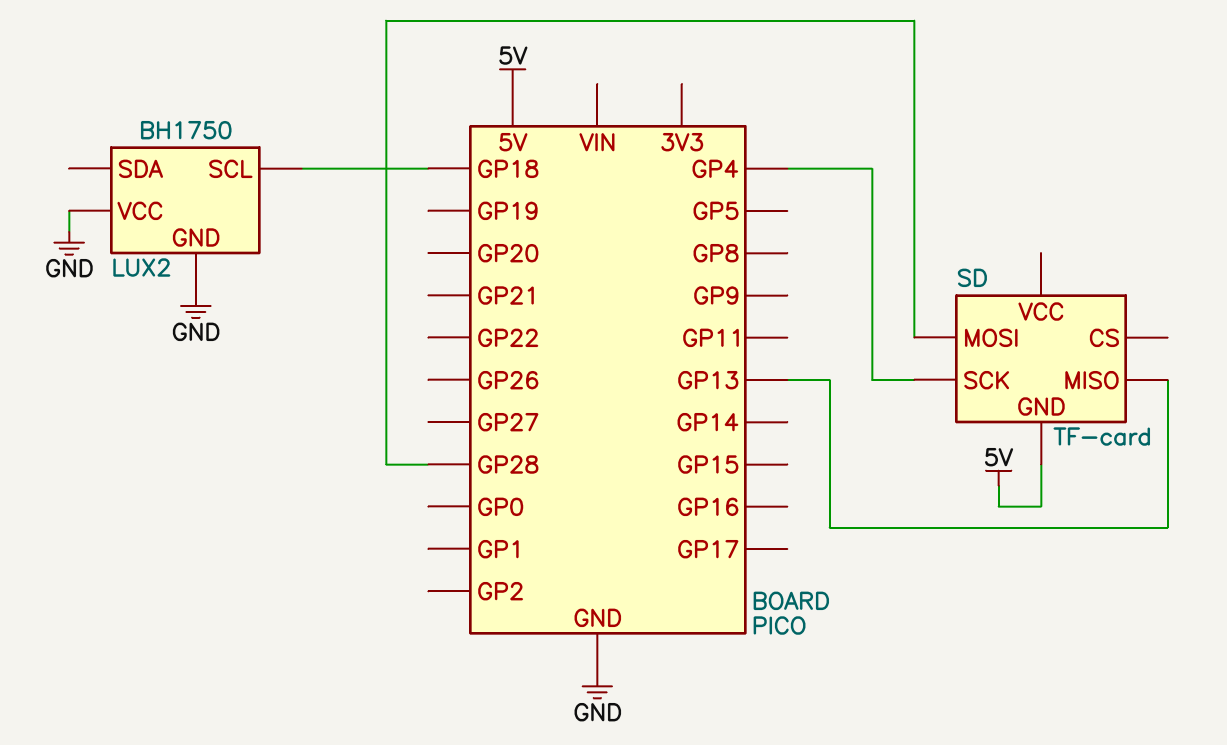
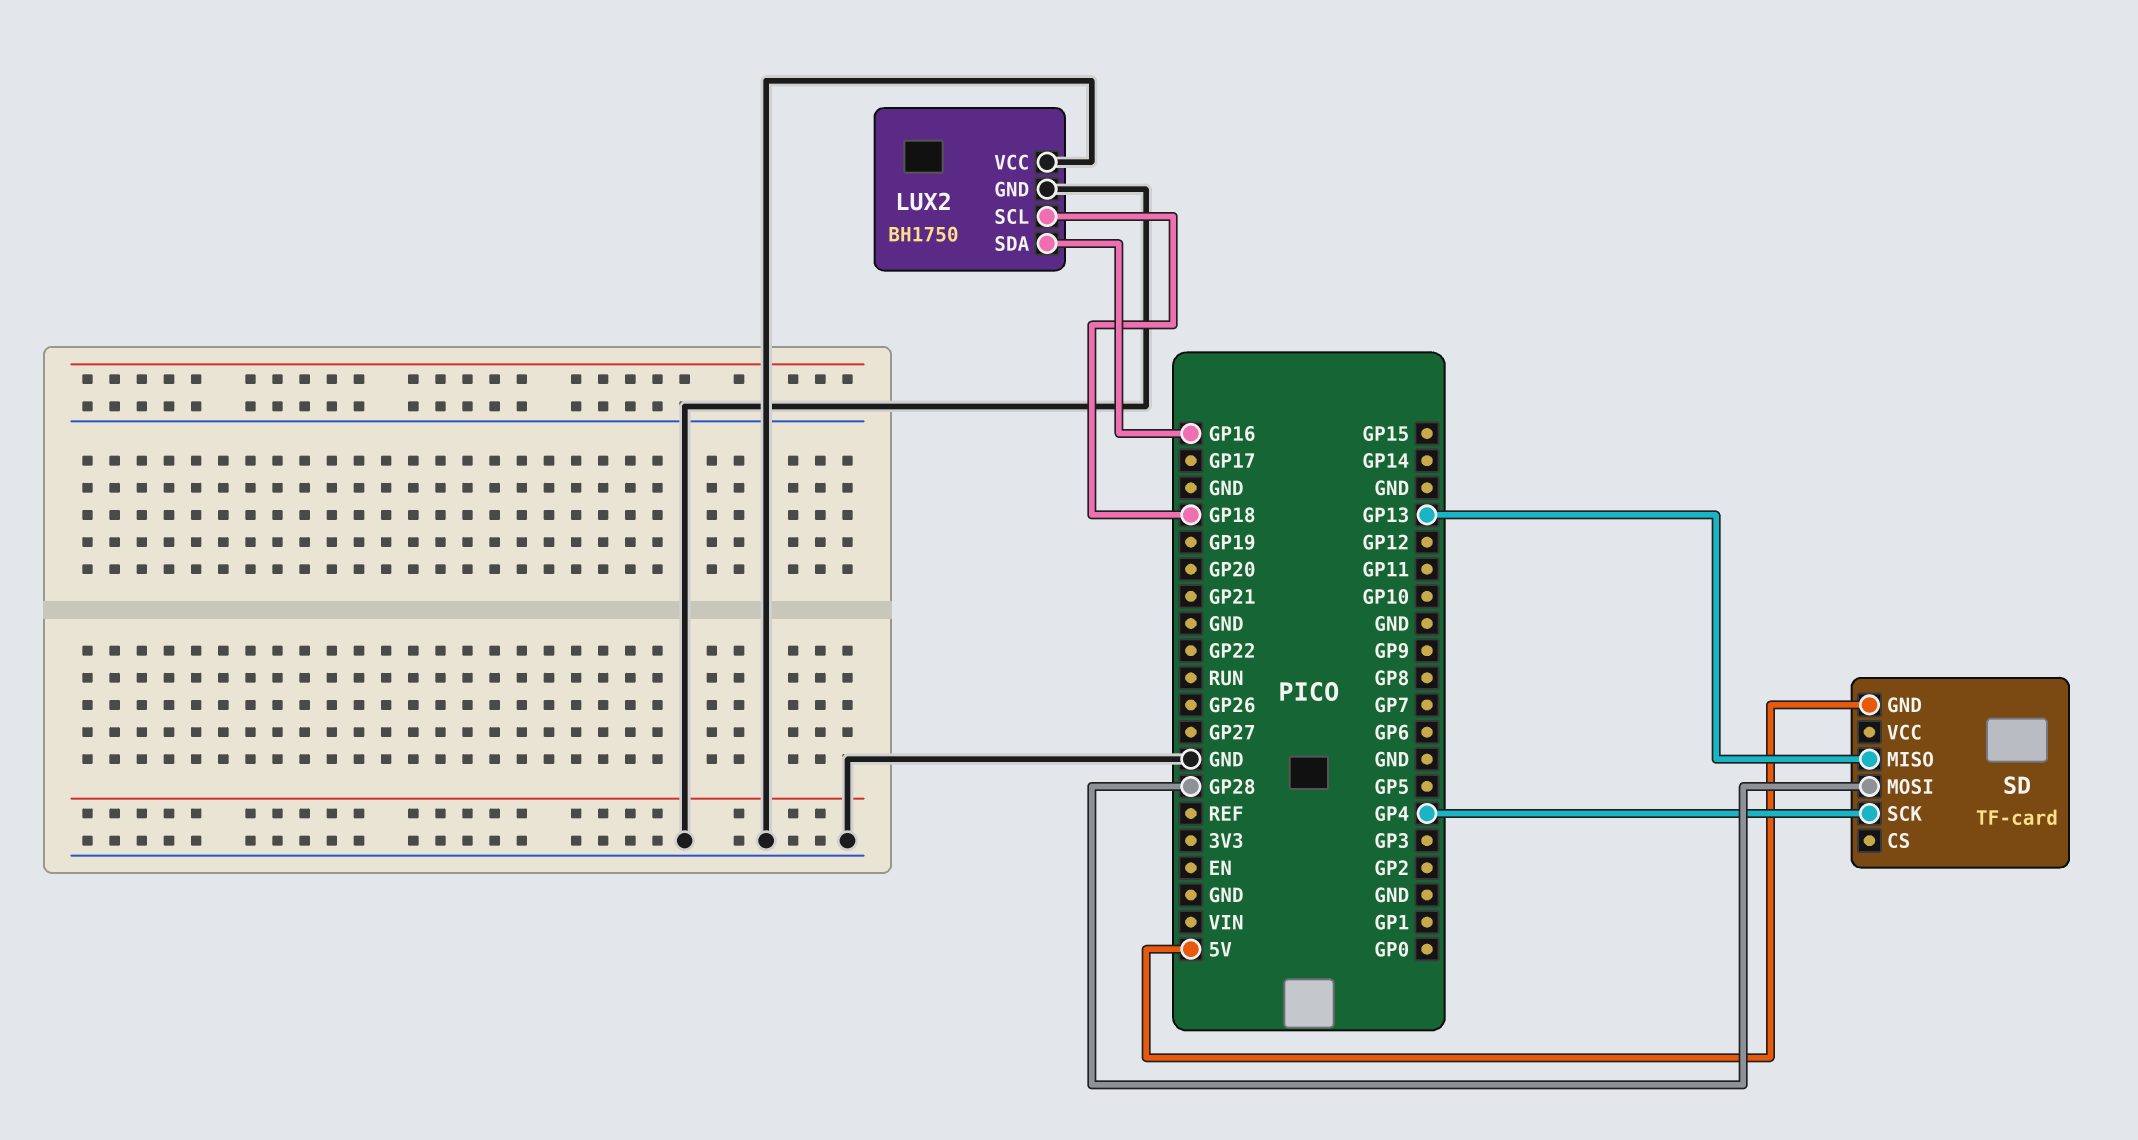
LUX2 pin SDA: none -> GP16

